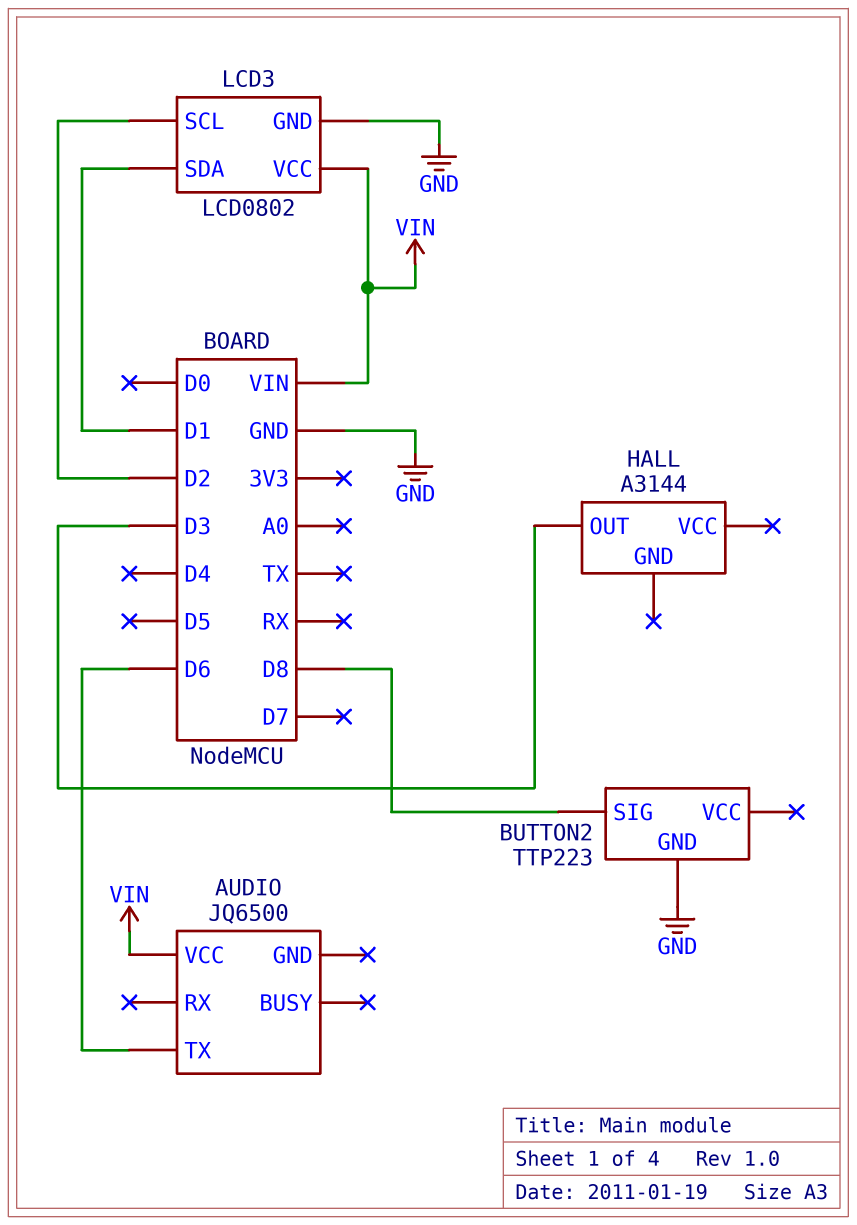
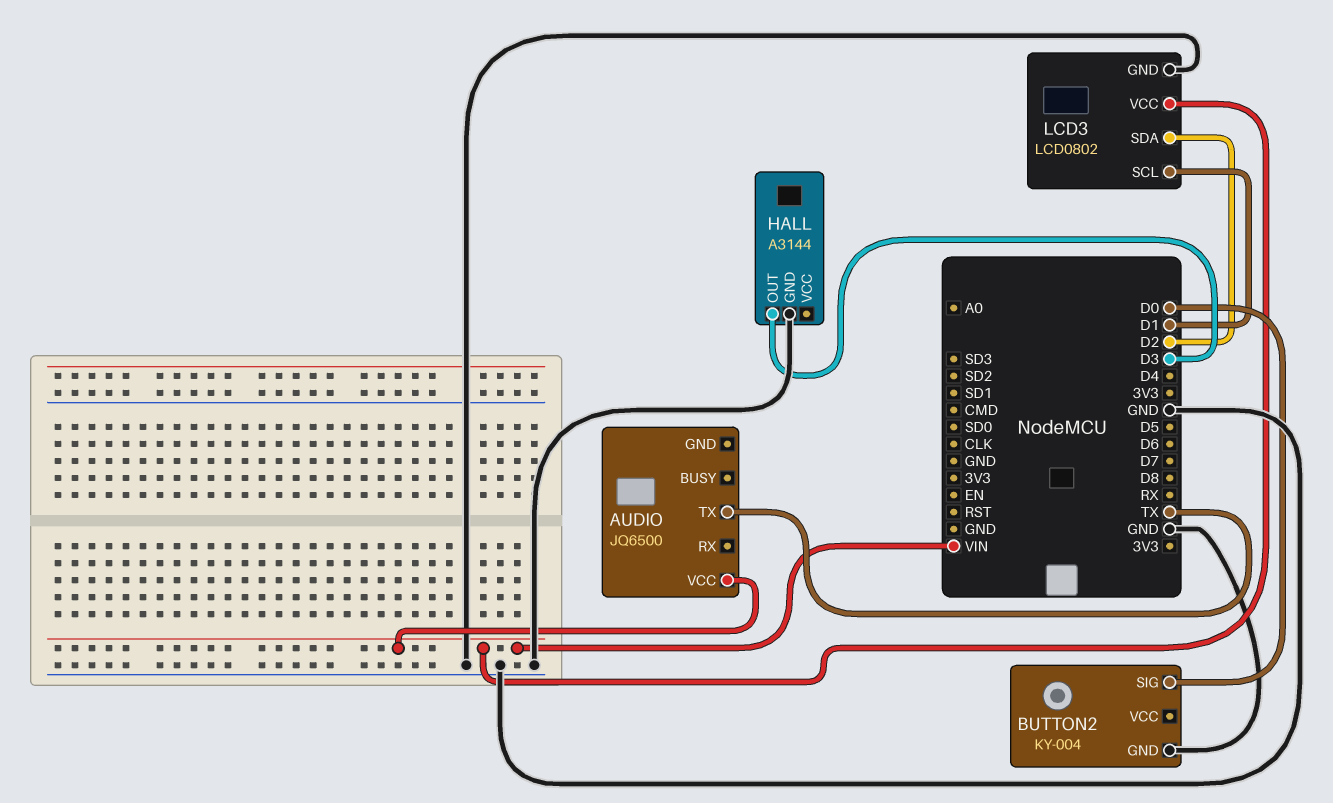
AUDIO pin TX: D6 -> TX
BUTTON2: TTP223 -> KY-004
BUTTON2 pin SIG: D8 -> D0
HALL pin GND: none -> GND
LCD3 pin SCL: D2 -> D1
LCD3 pin SDA: D1 -> D2

